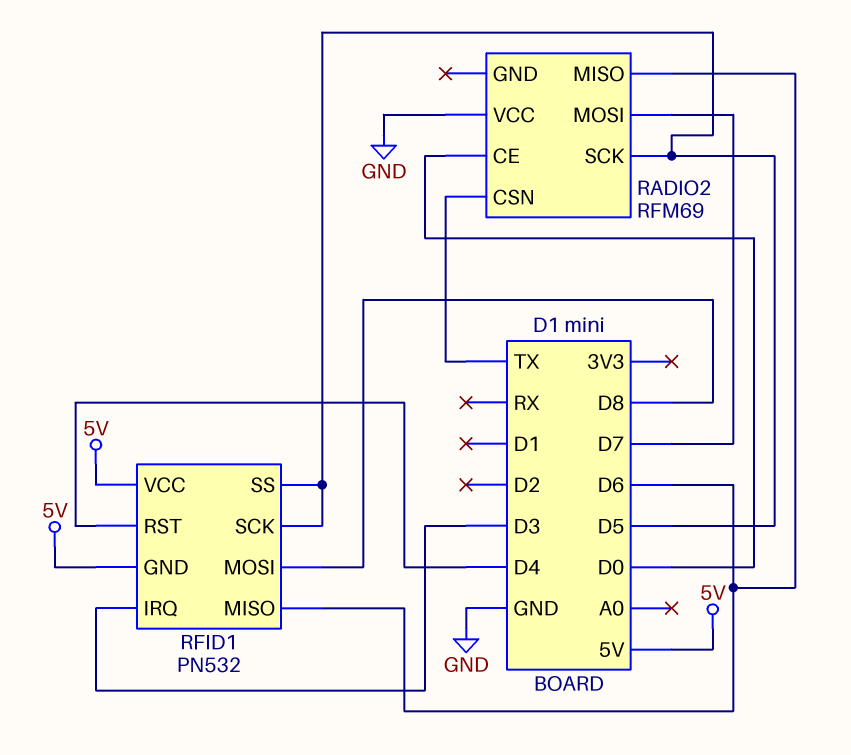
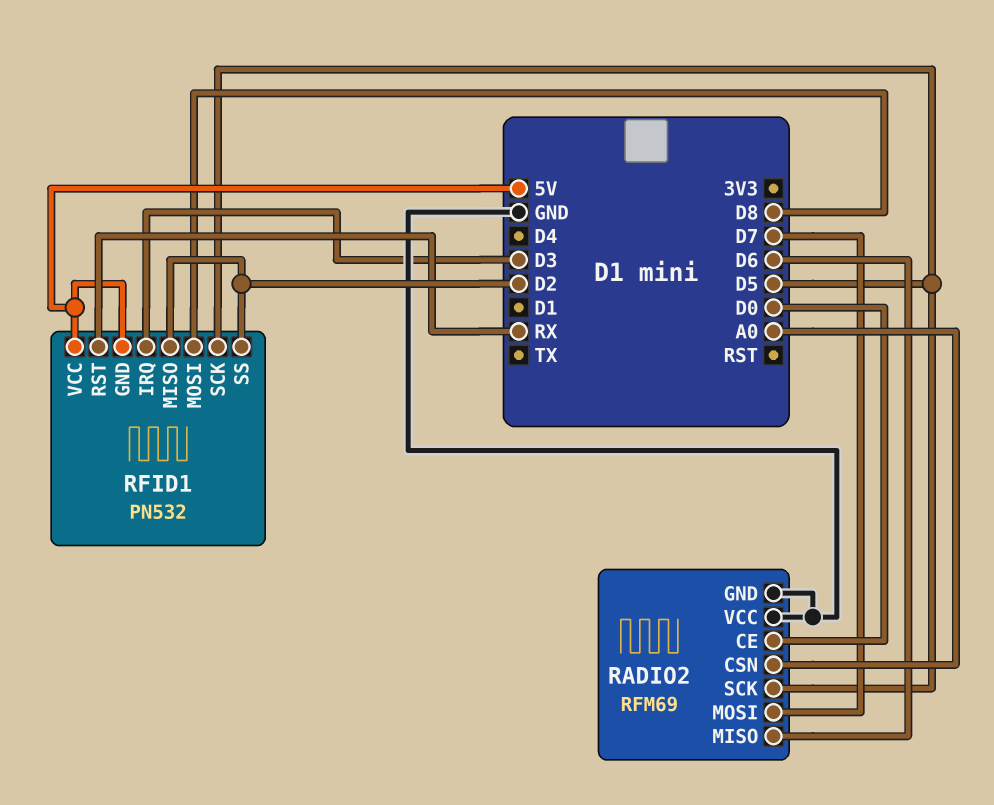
RADIO2 pin CSN: TX -> A0
RADIO2 pin GND: none -> GND
RFID1 pin MISO: D6 -> D2
RFID1 pin RST: D4 -> RX
RFID1 pin SS: D5 -> D2

